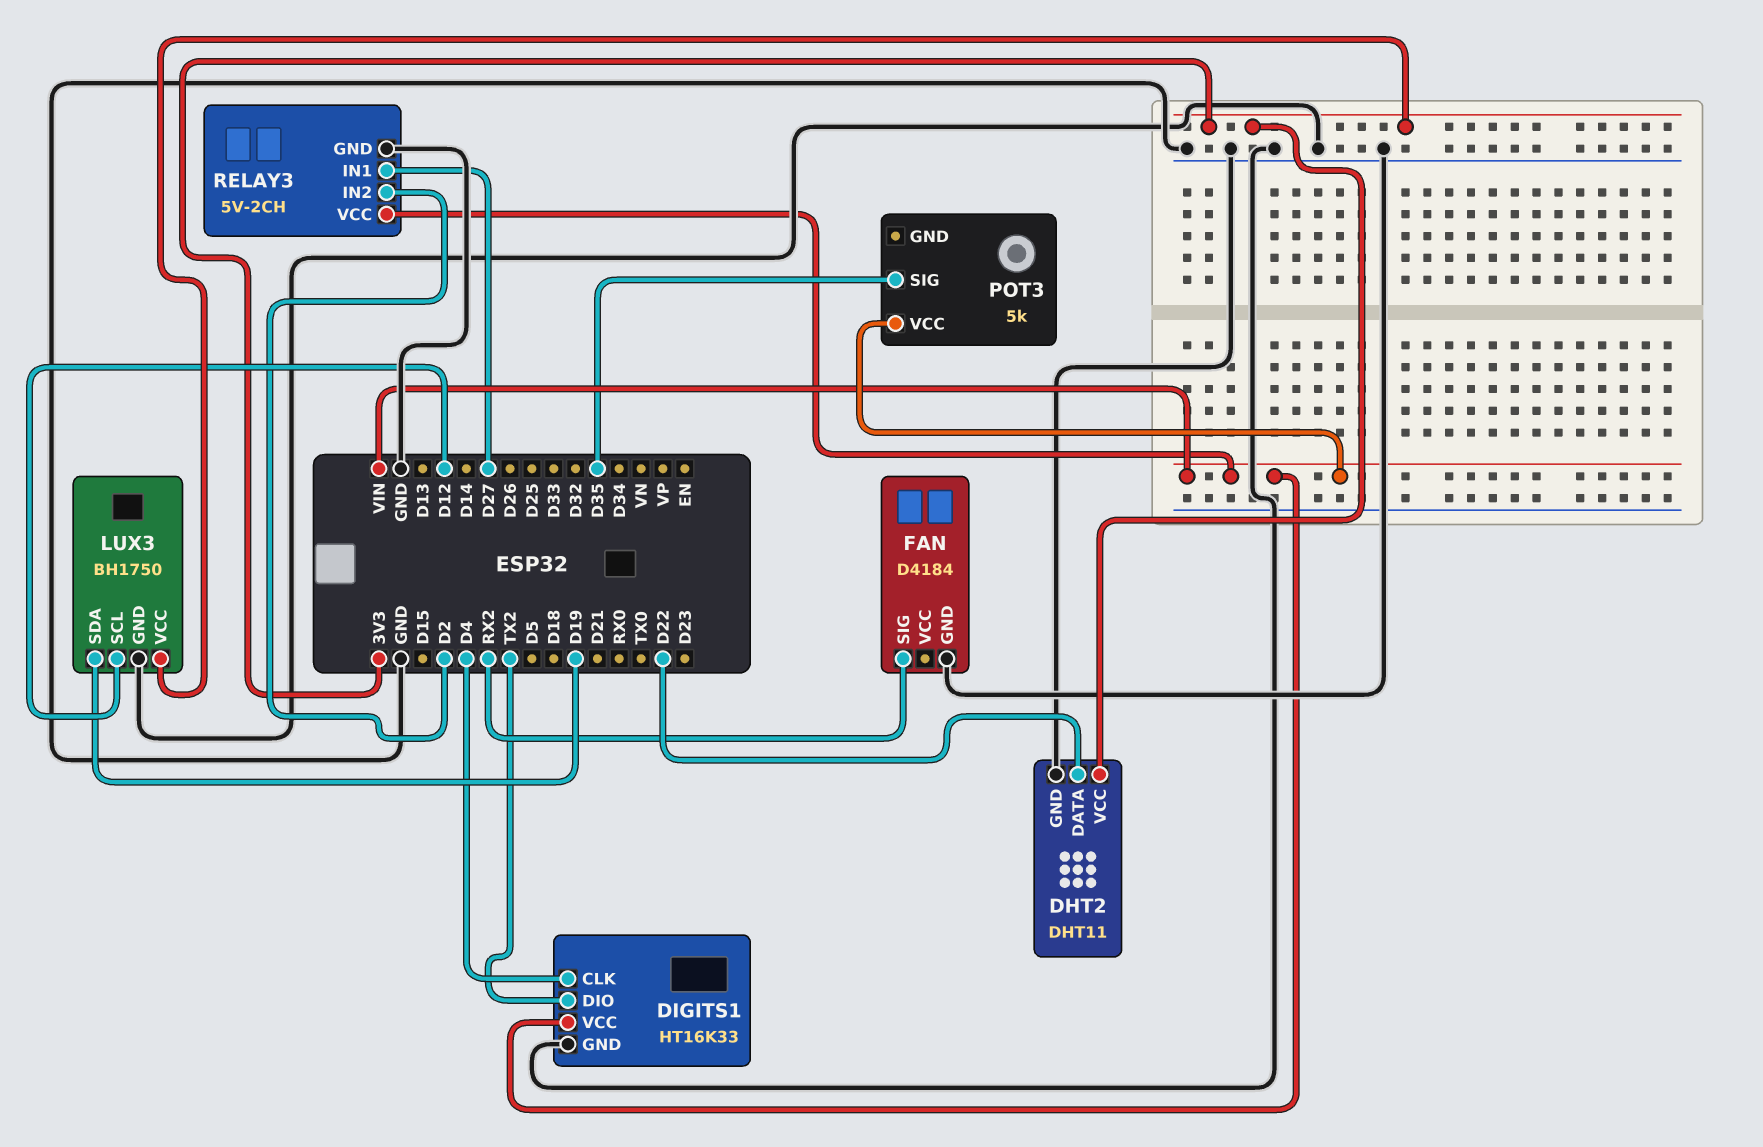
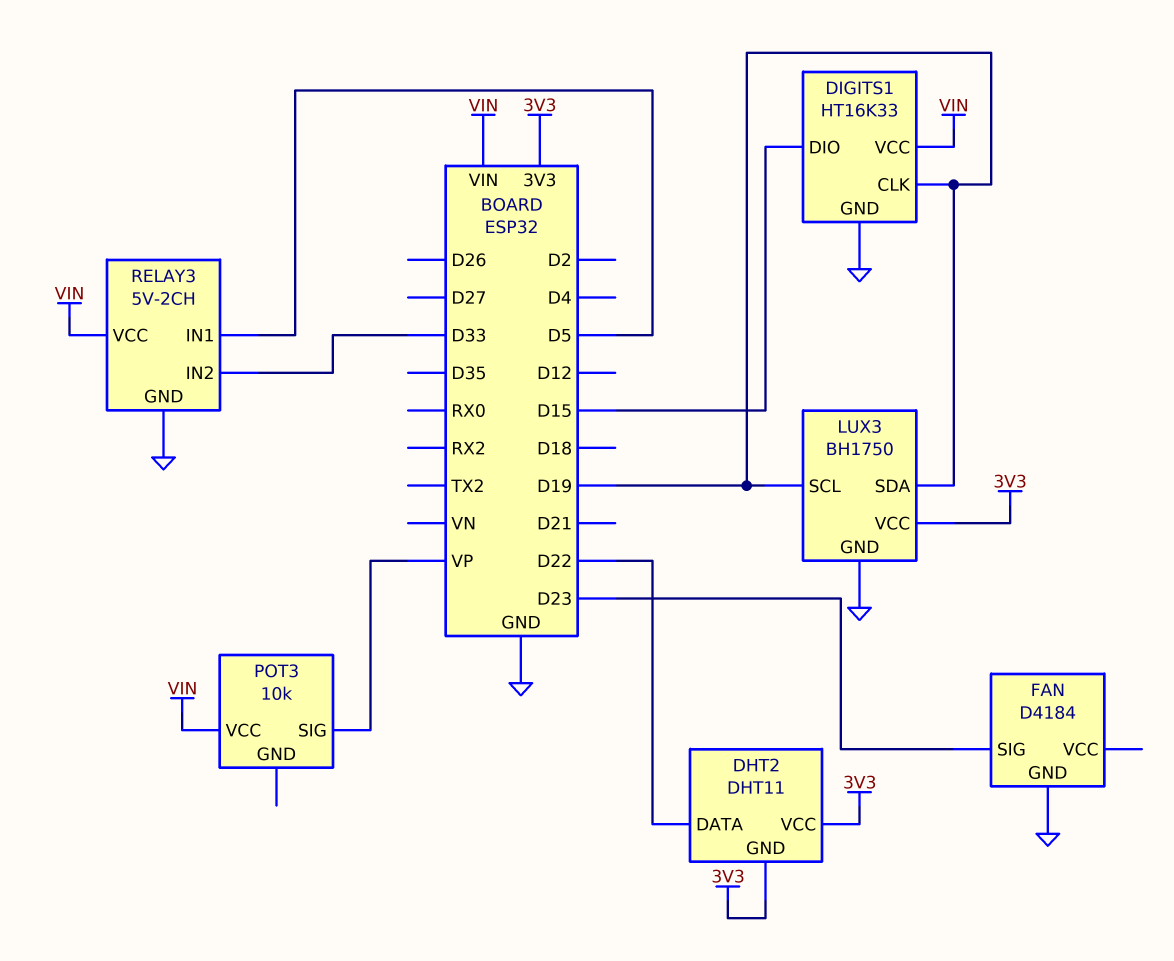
DHT2 pin GND: GND -> 3V3
DIGITS1 pin CLK: D4 -> D19
DIGITS1 pin DIO: TX2 -> D15
FAN pin SIG: RX2 -> D23
LUX3 pin SCL: D12 -> D19
POT3: 5k -> 10k
POT3 pin SIG: D35 -> VP
RELAY3 pin IN1: D27 -> D5
RELAY3 pin IN2: D2 -> D33

